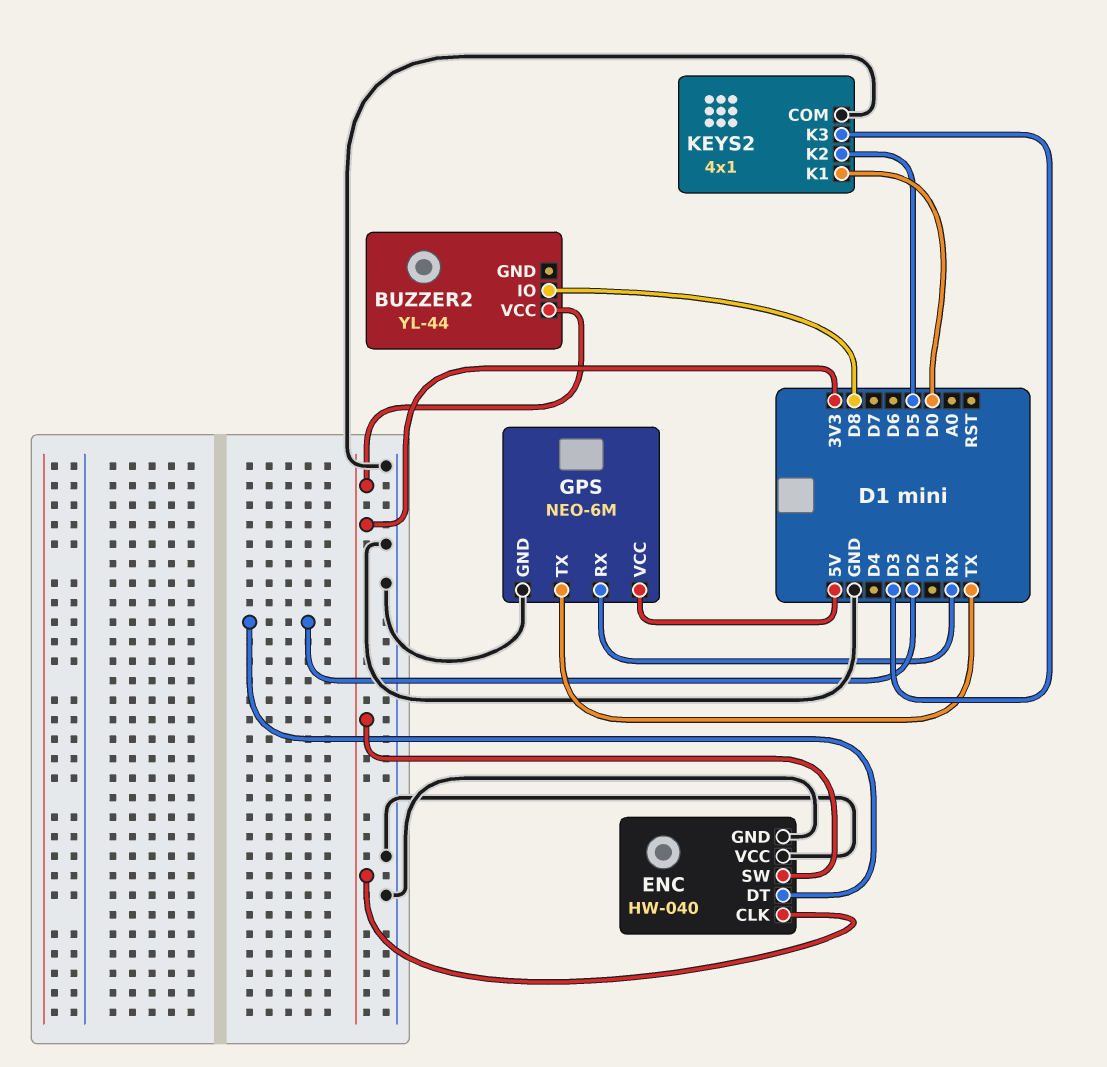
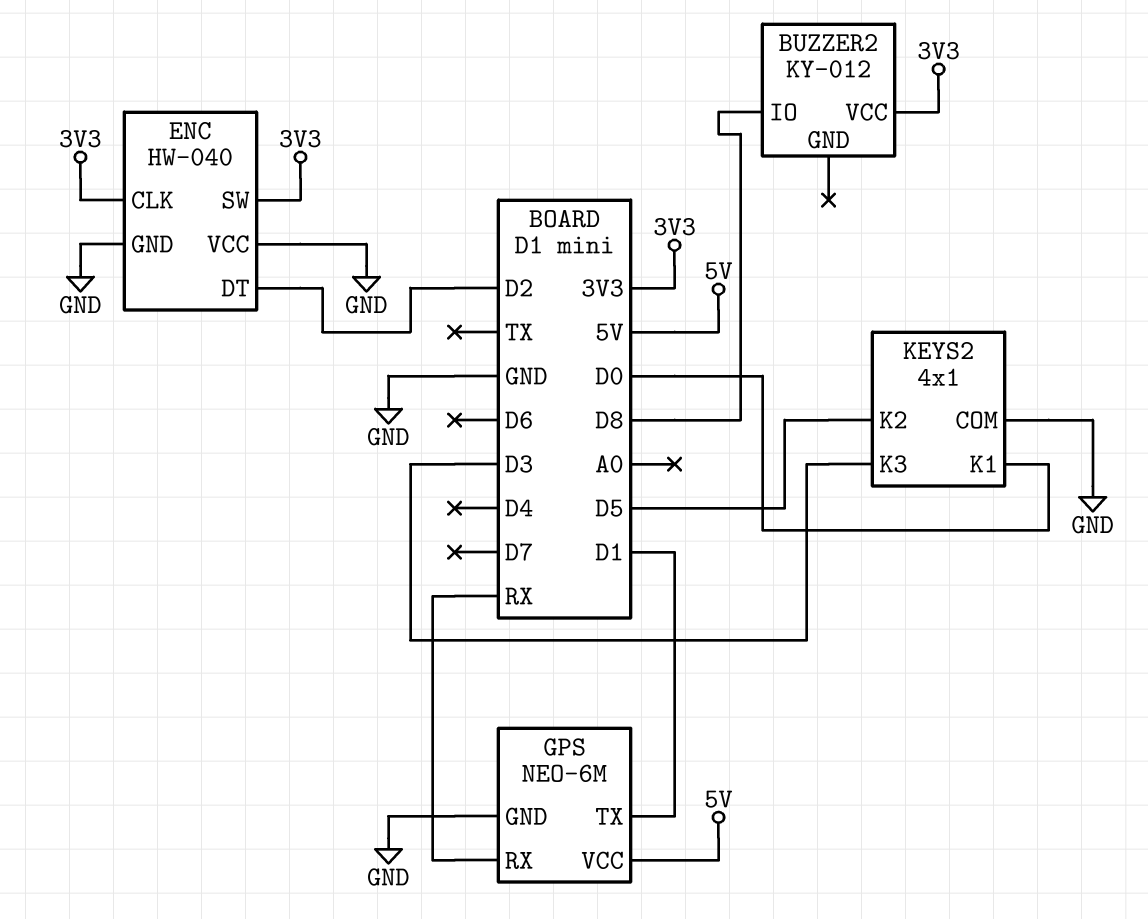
BUZZER2: YL-44 -> KY-012
GPS pin TX: TX -> D1

